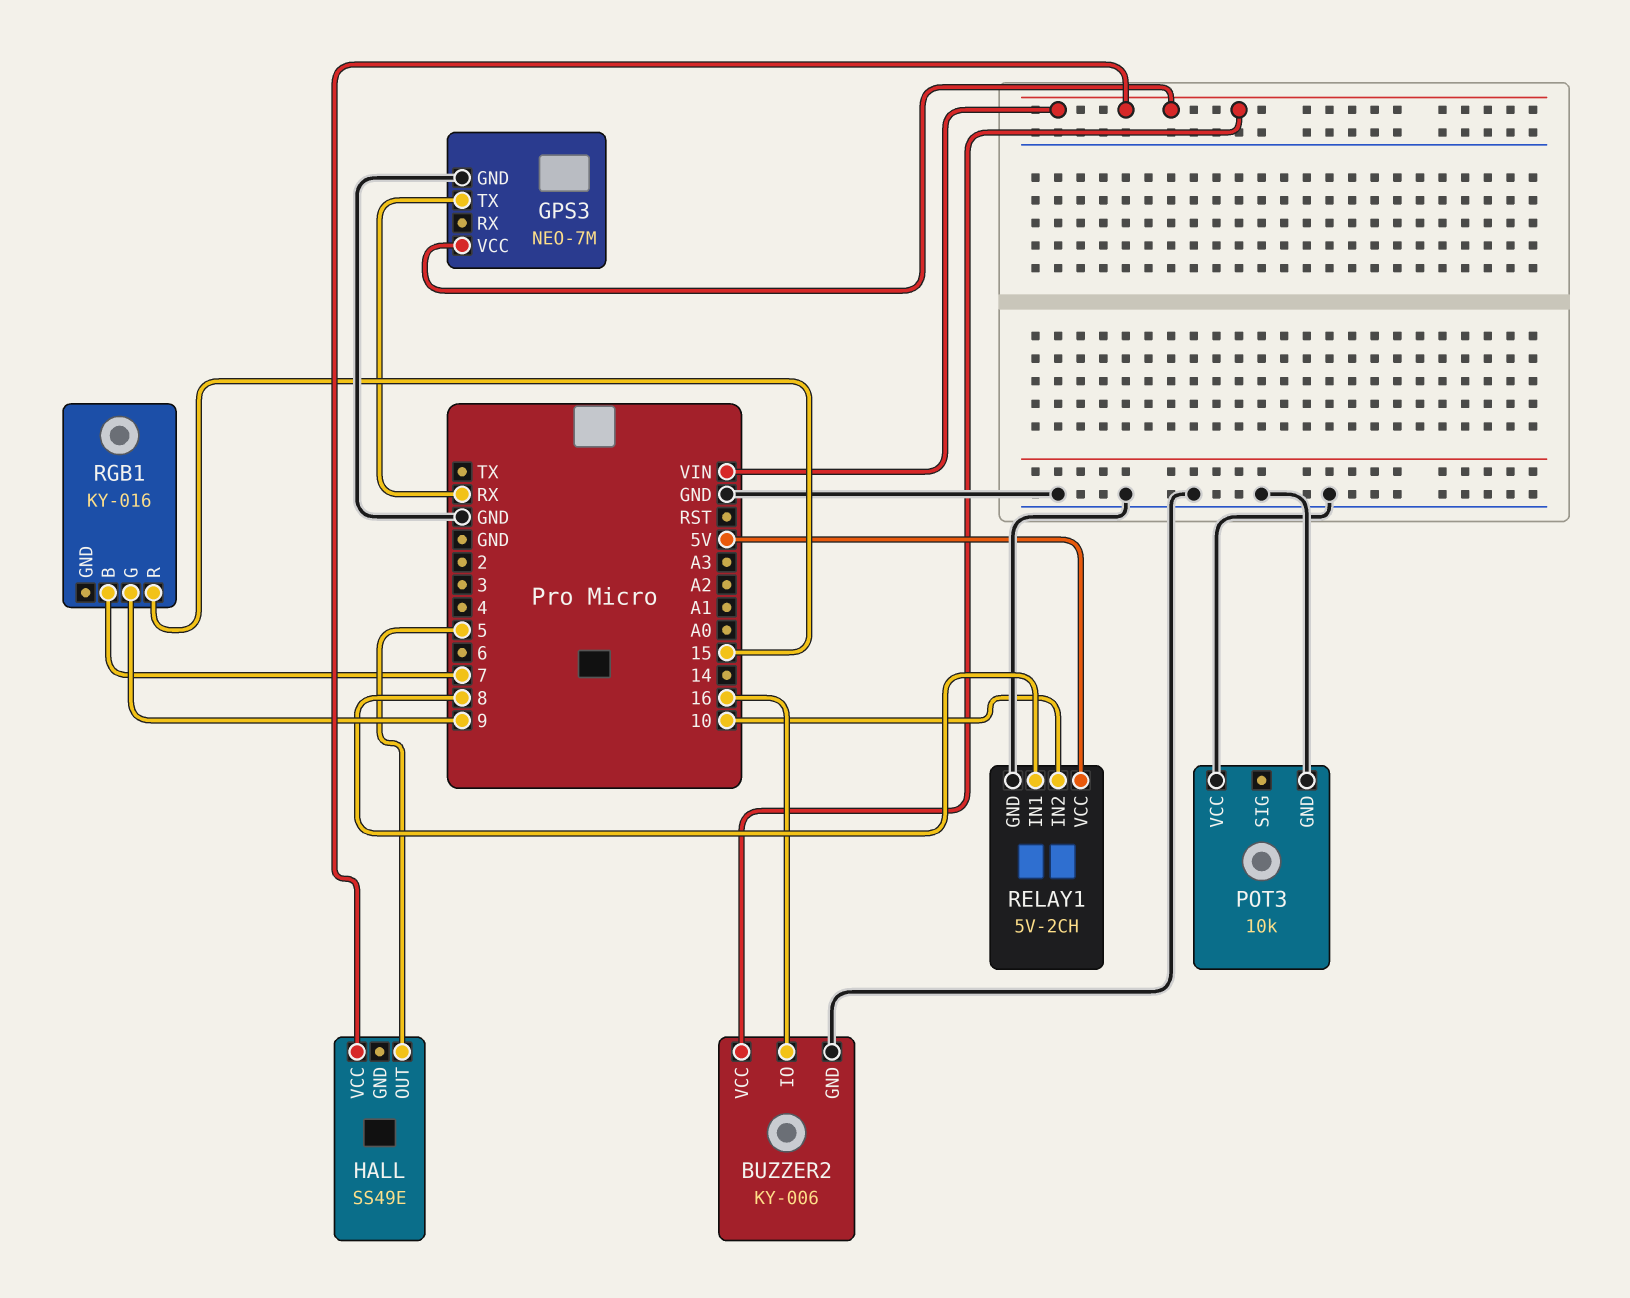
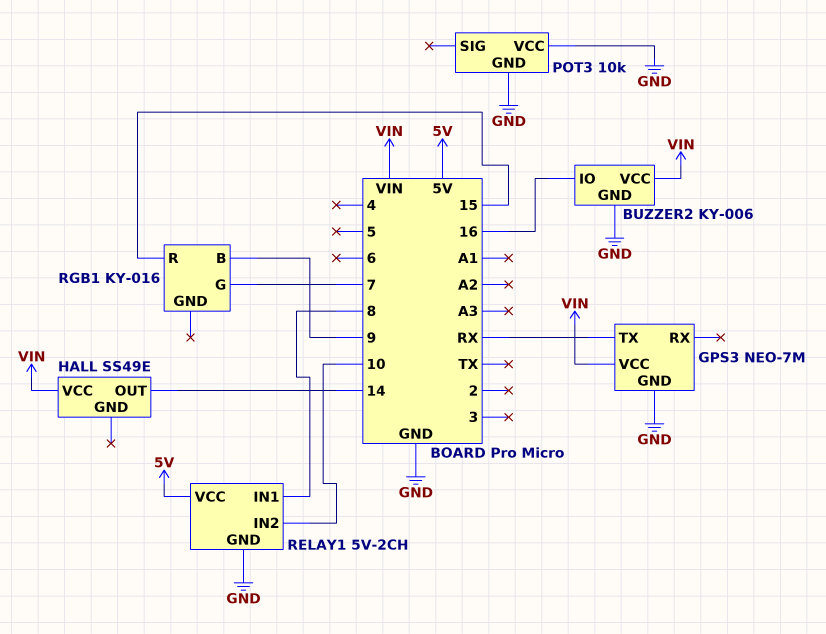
HALL pin OUT: 5 -> 14
RGB1 pin B: 7 -> 9
RGB1 pin G: 9 -> 7

